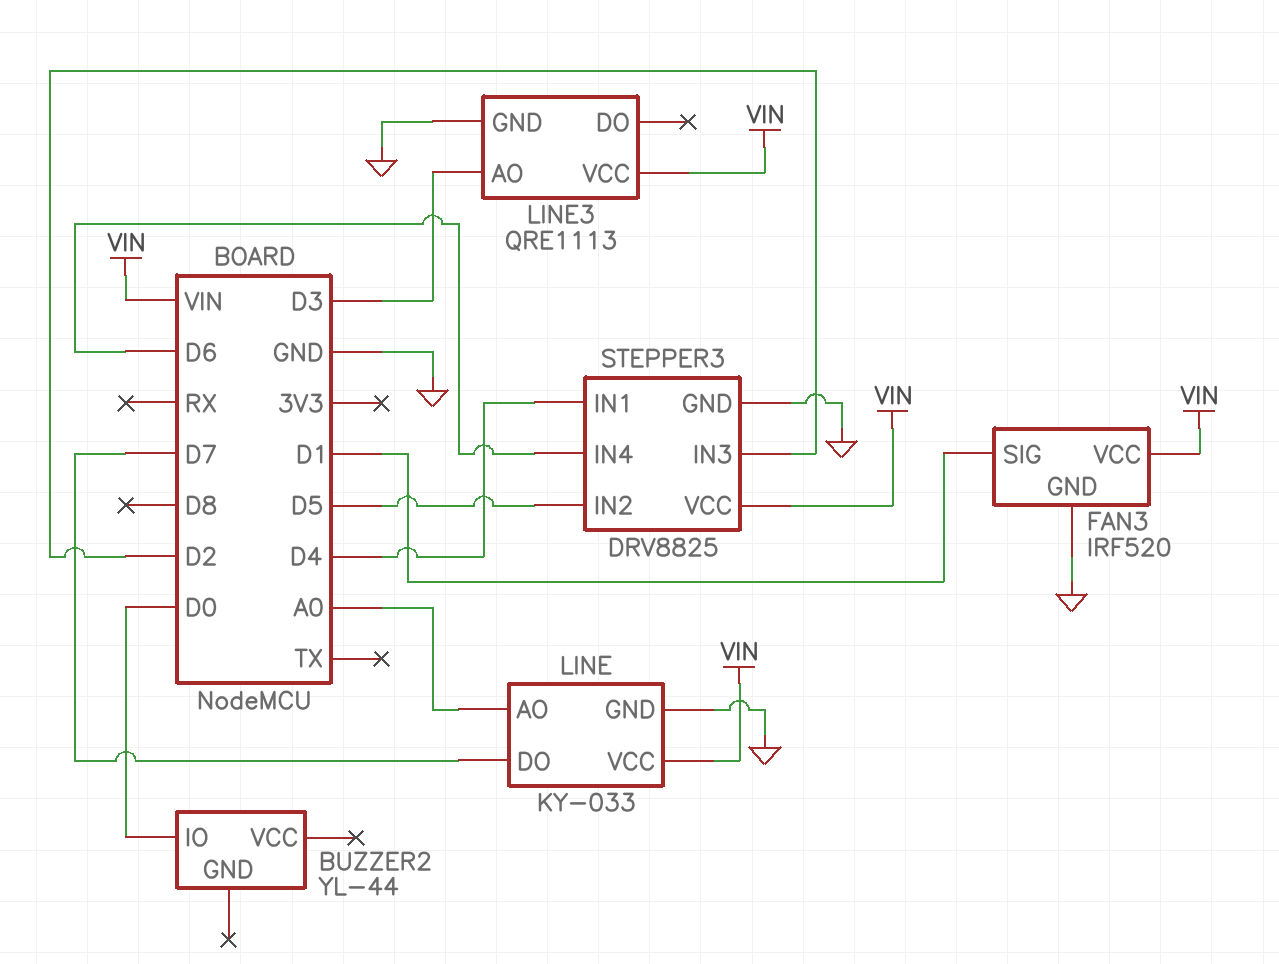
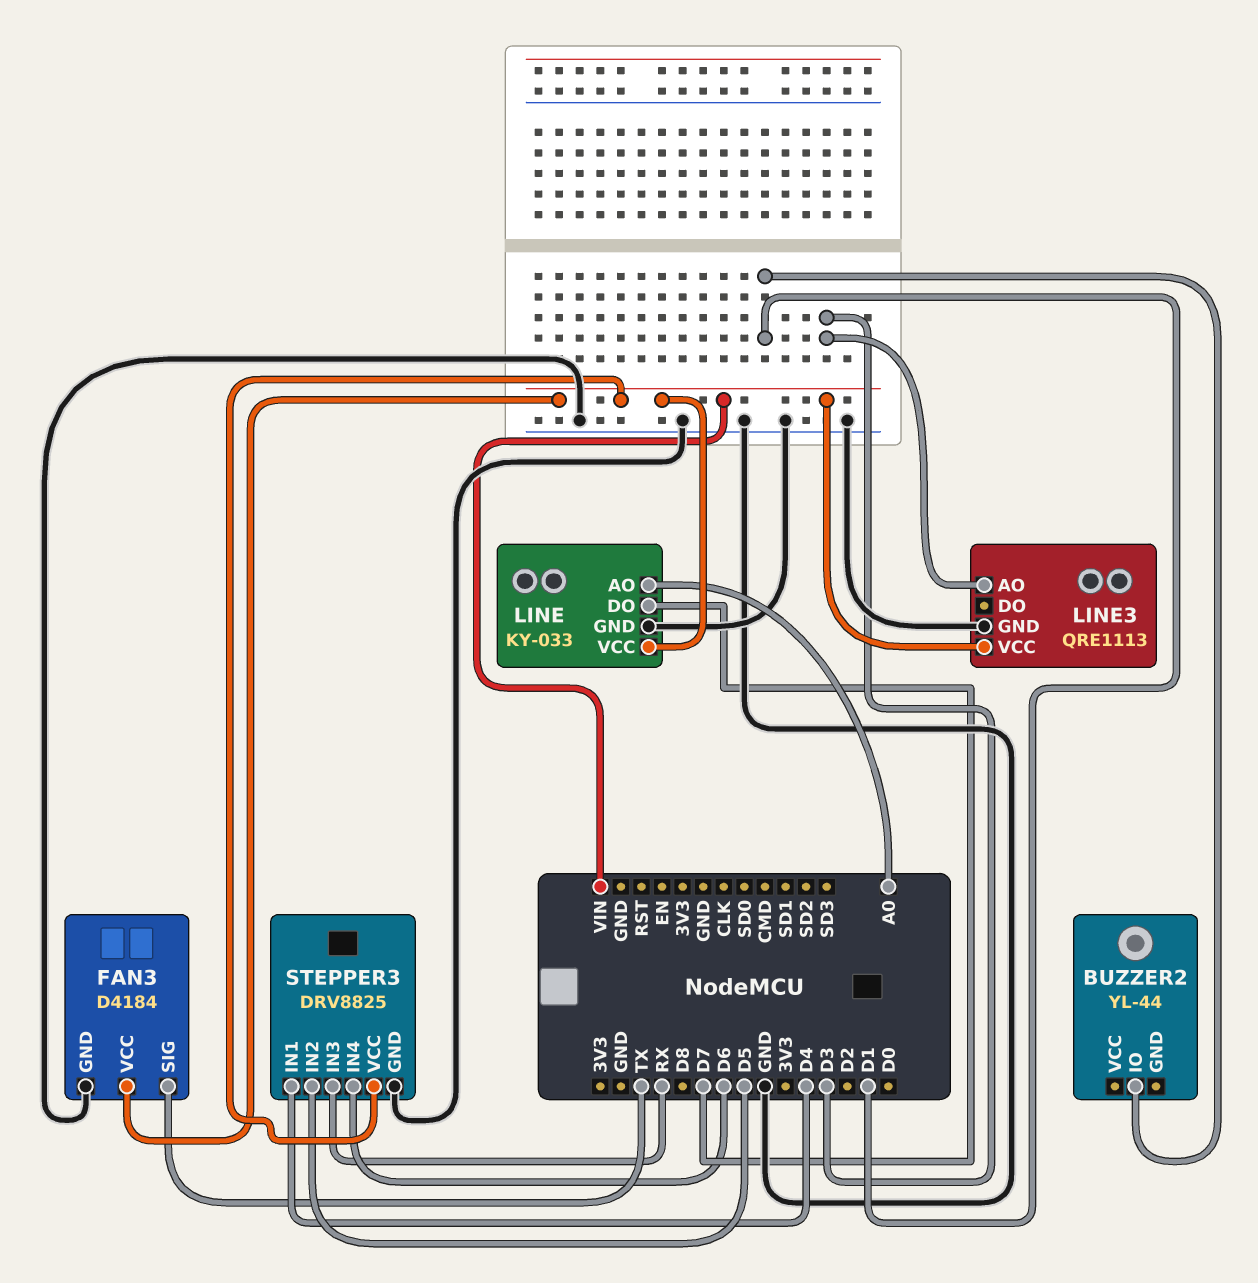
BUZZER2 pin IO: D0 -> D1
FAN3: IRF520 -> D4184
FAN3 pin SIG: D1 -> TX
STEPPER3 pin IN3: D2 -> RX

